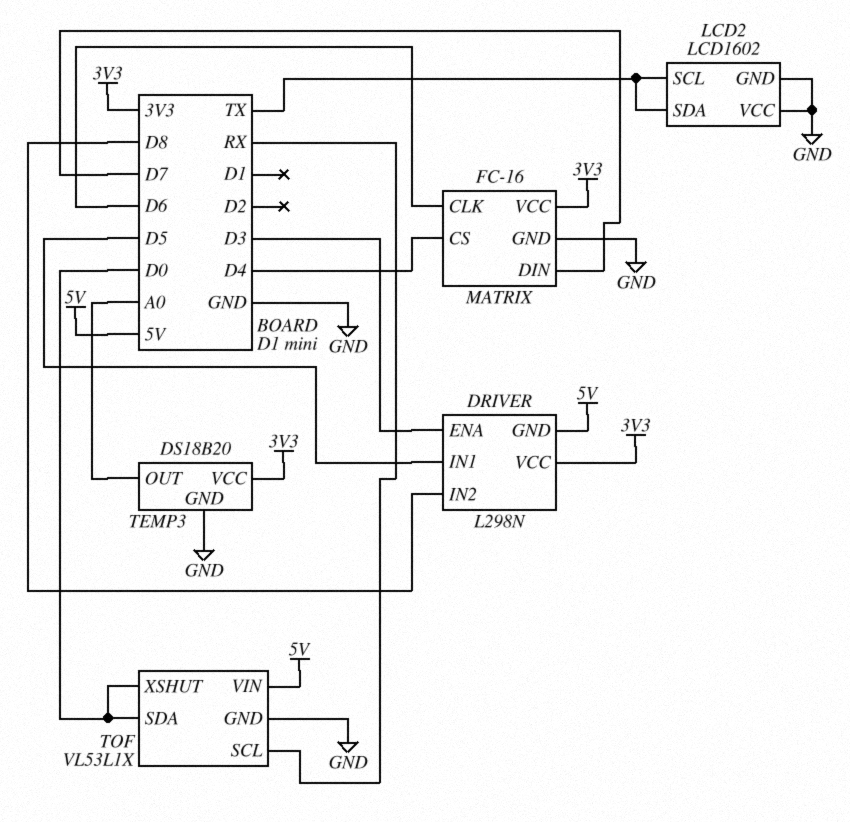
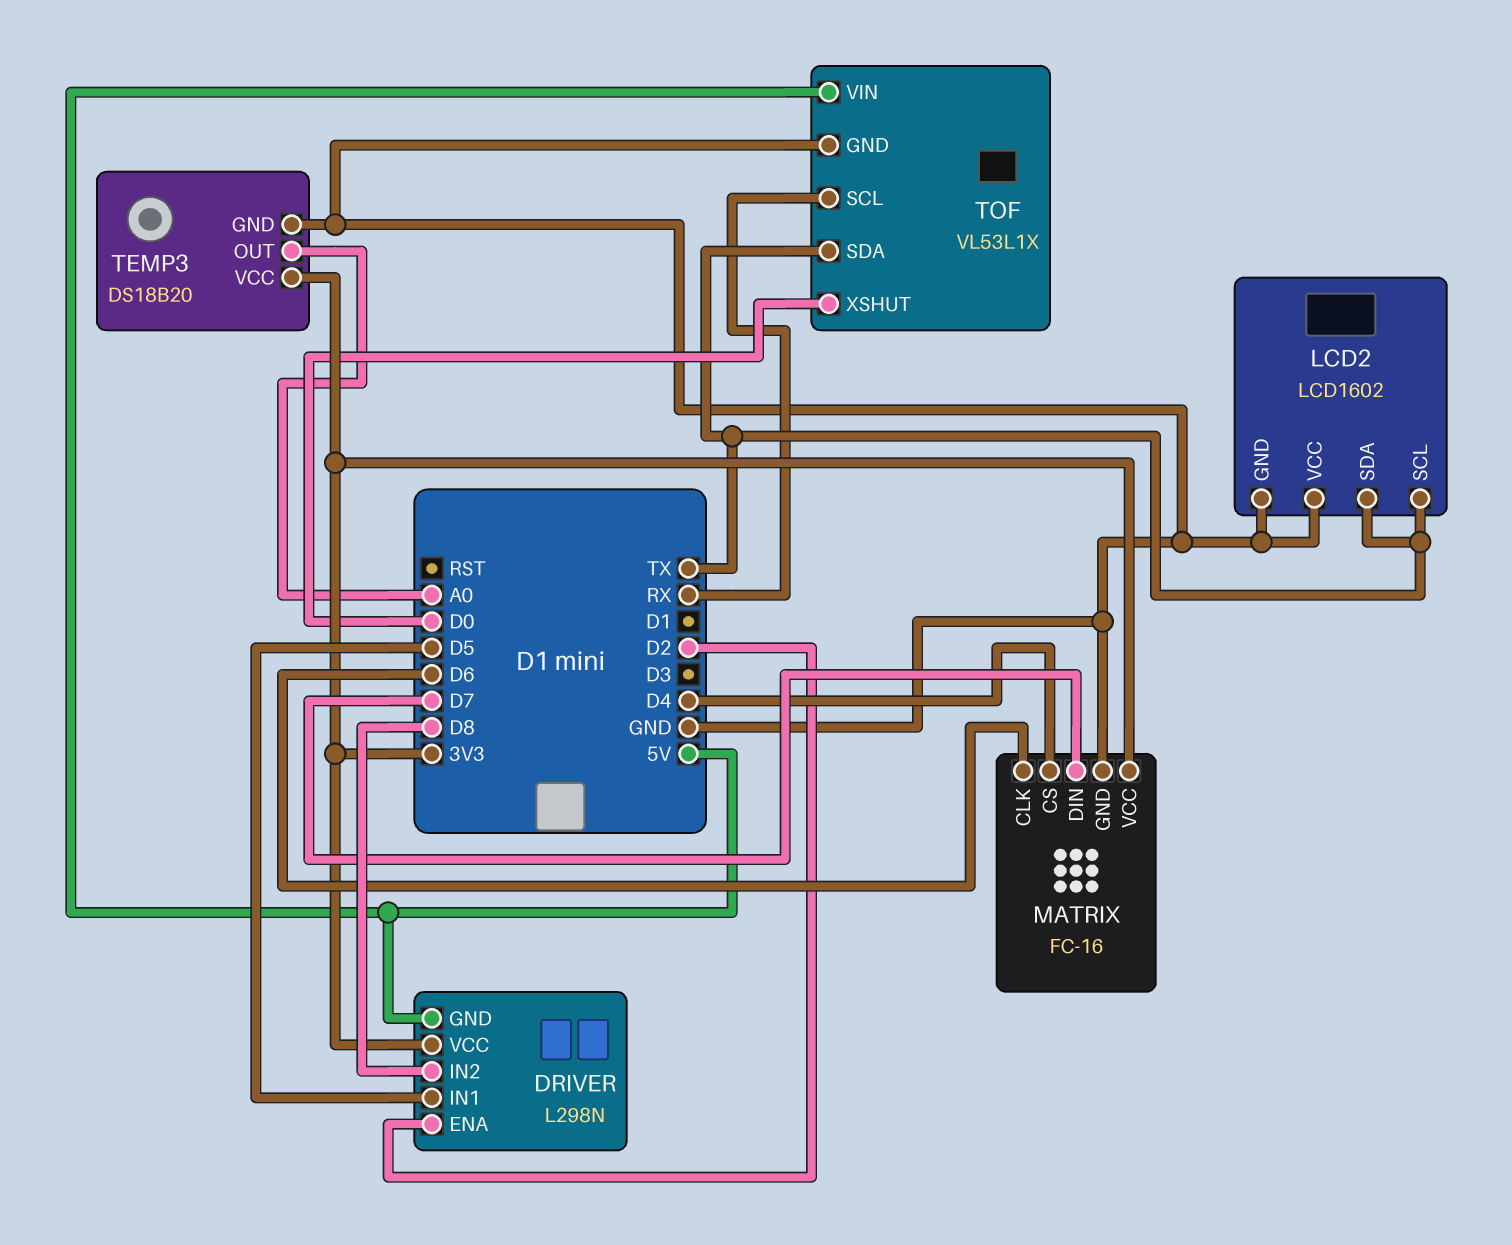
DRIVER pin ENA: D3 -> D2
TOF pin SDA: D0 -> TX

